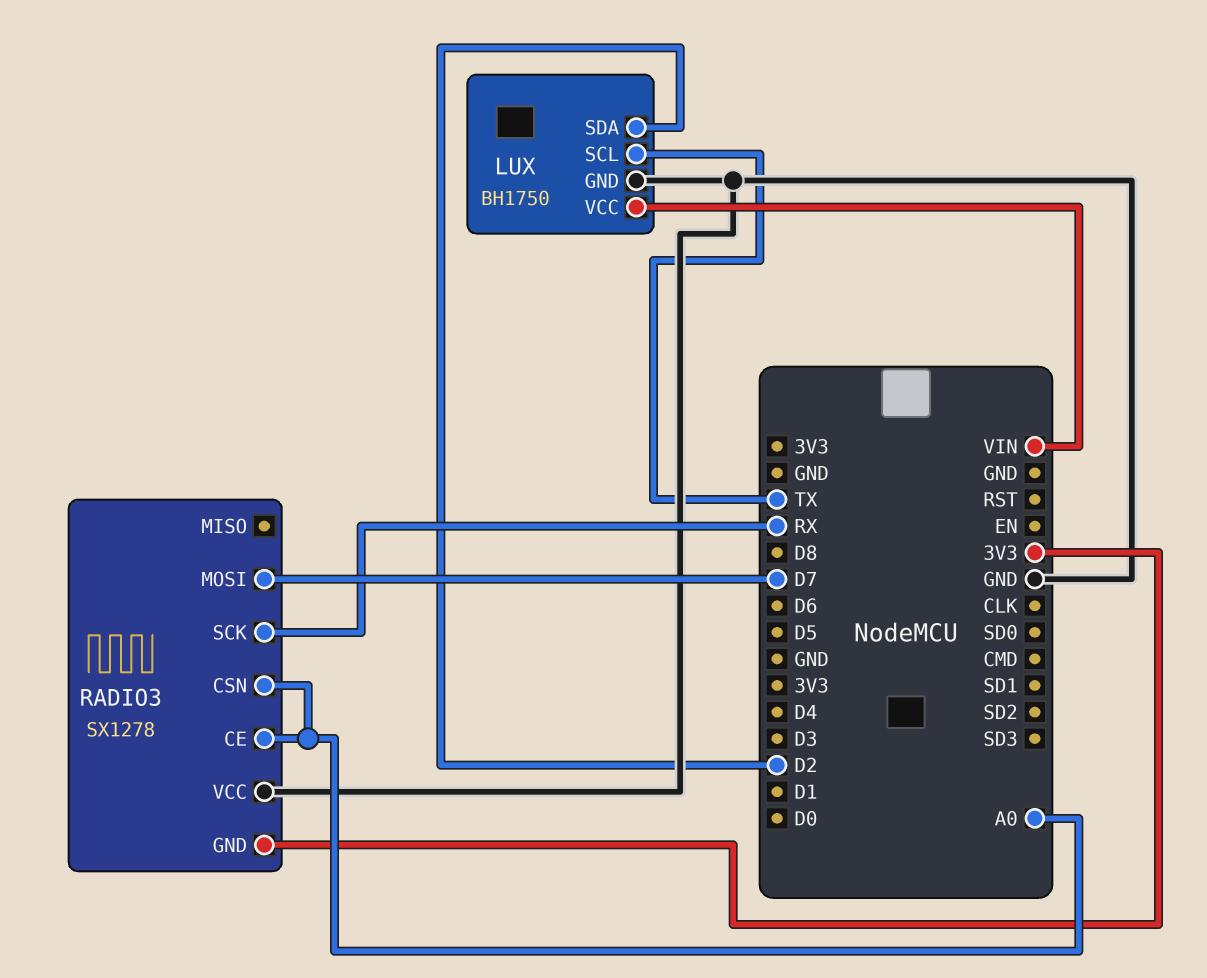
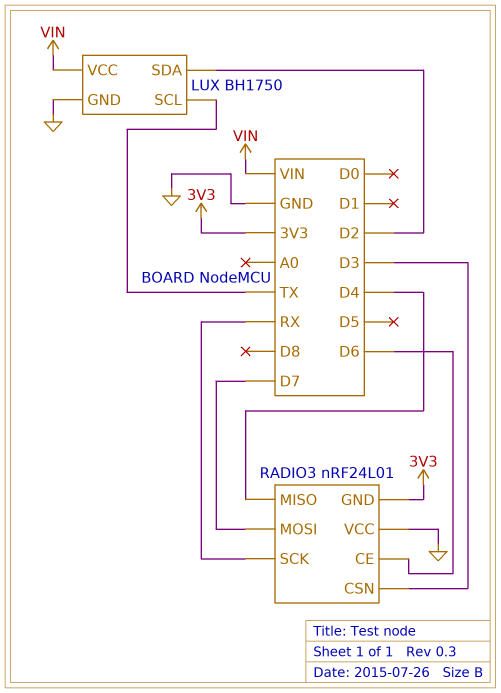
RADIO3: SX1278 -> nRF24L01
RADIO3 pin CE: A0 -> D6
RADIO3 pin CSN: A0 -> D3
RADIO3 pin MISO: none -> D4

